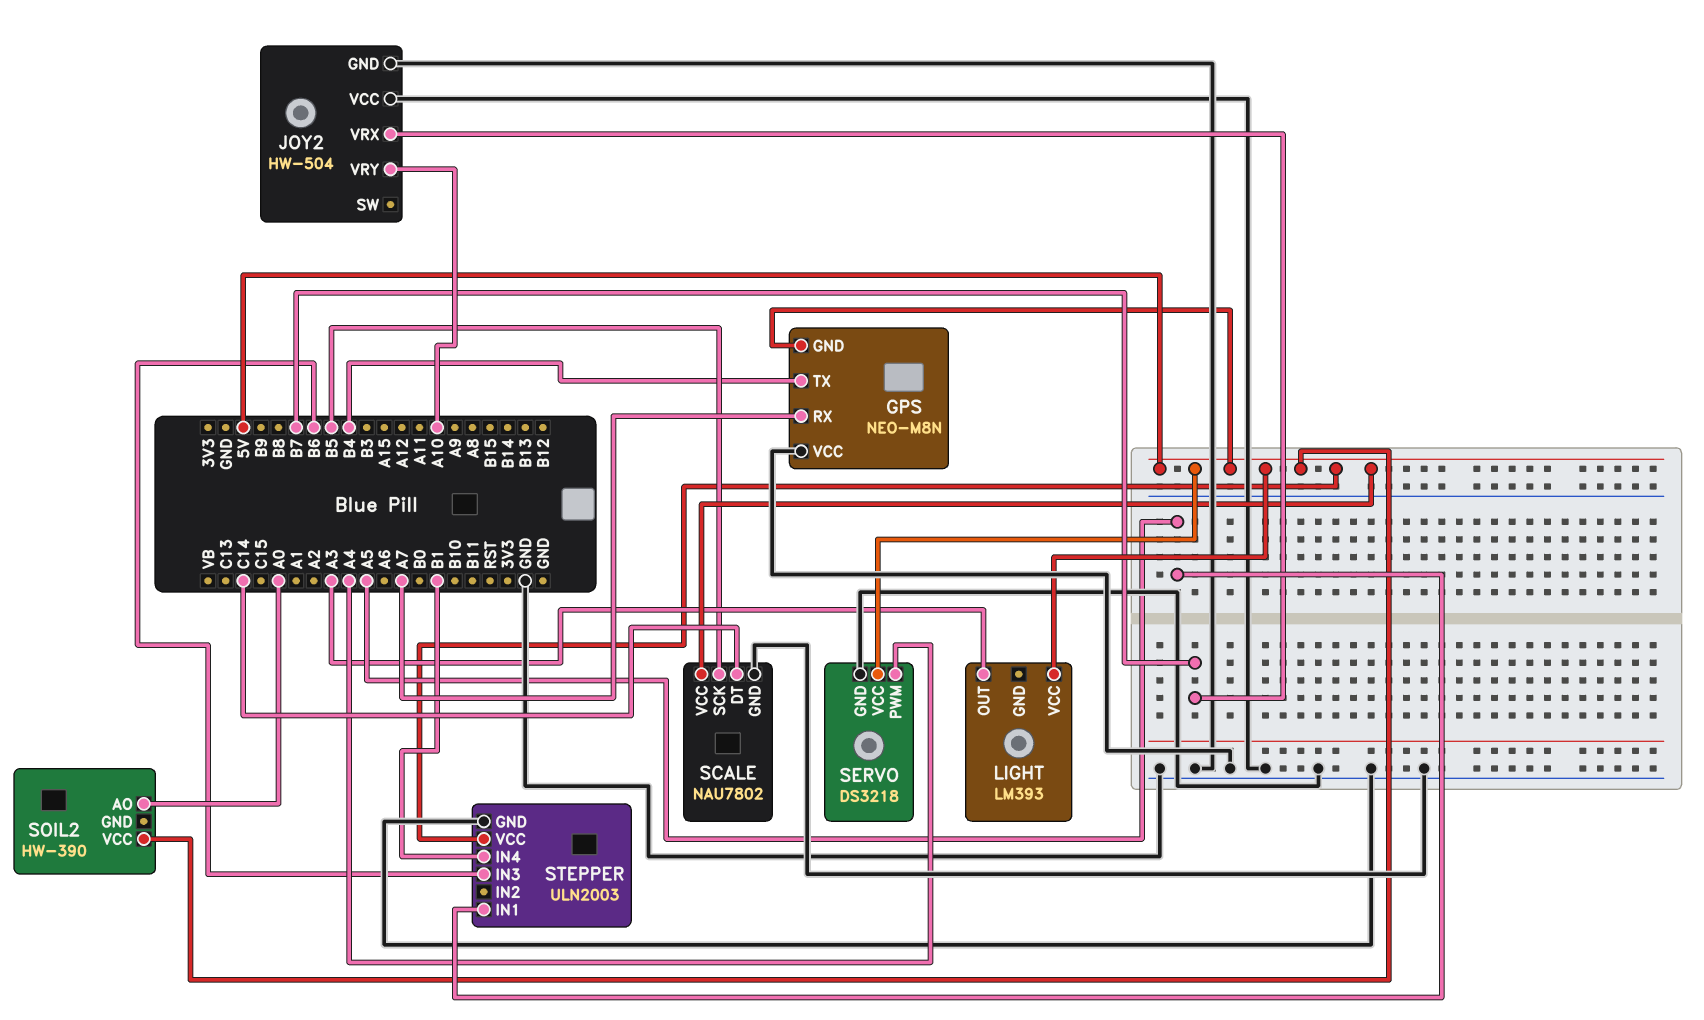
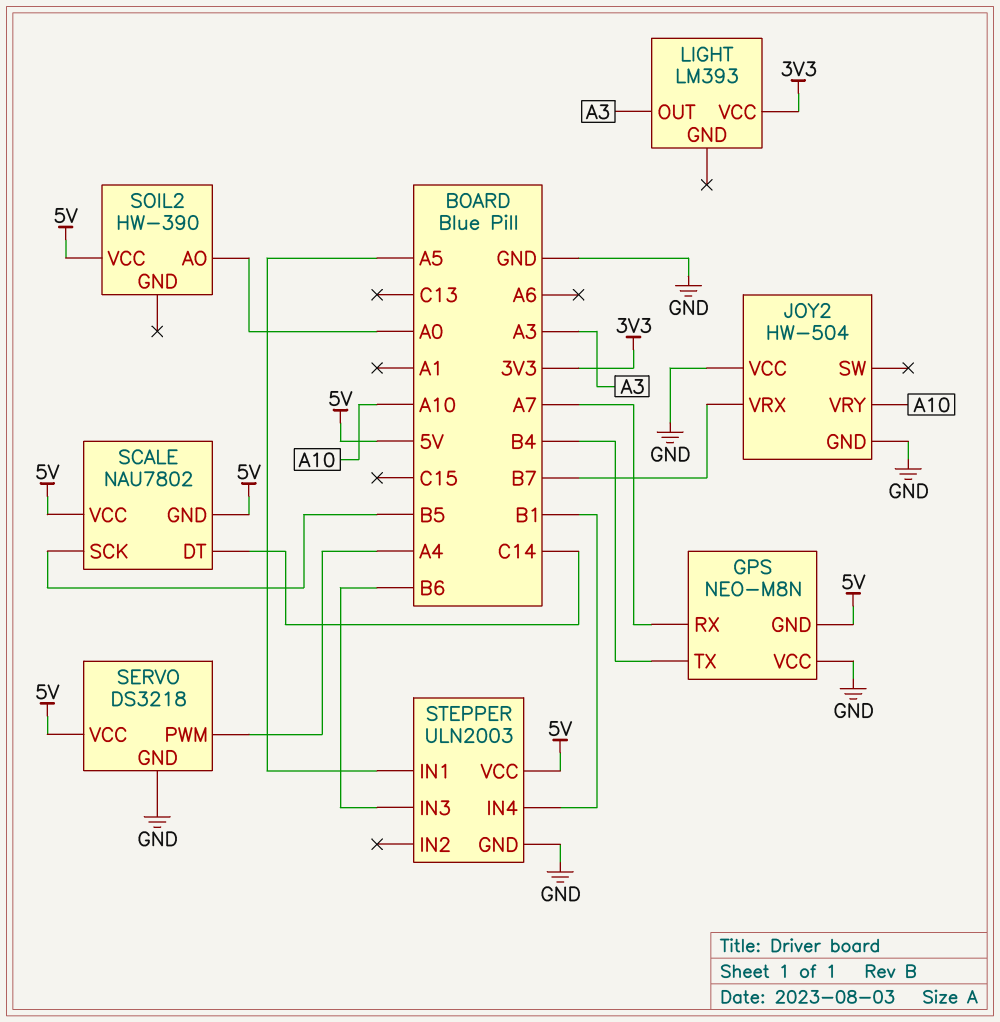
LIGHT pin VCC: 5V -> 3V3
SCALE pin GND: GND -> 5V

